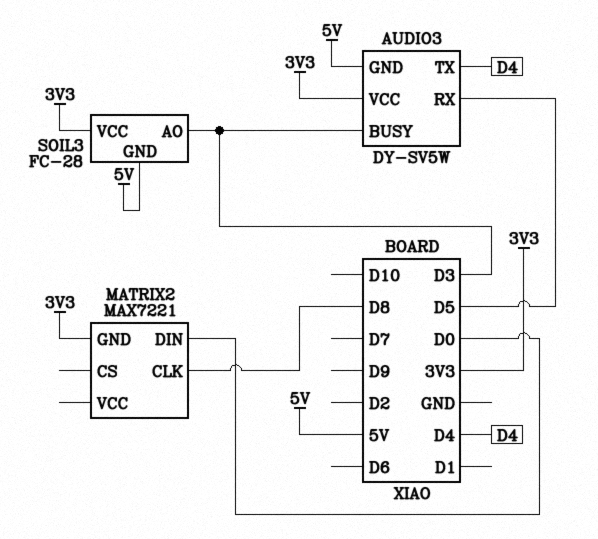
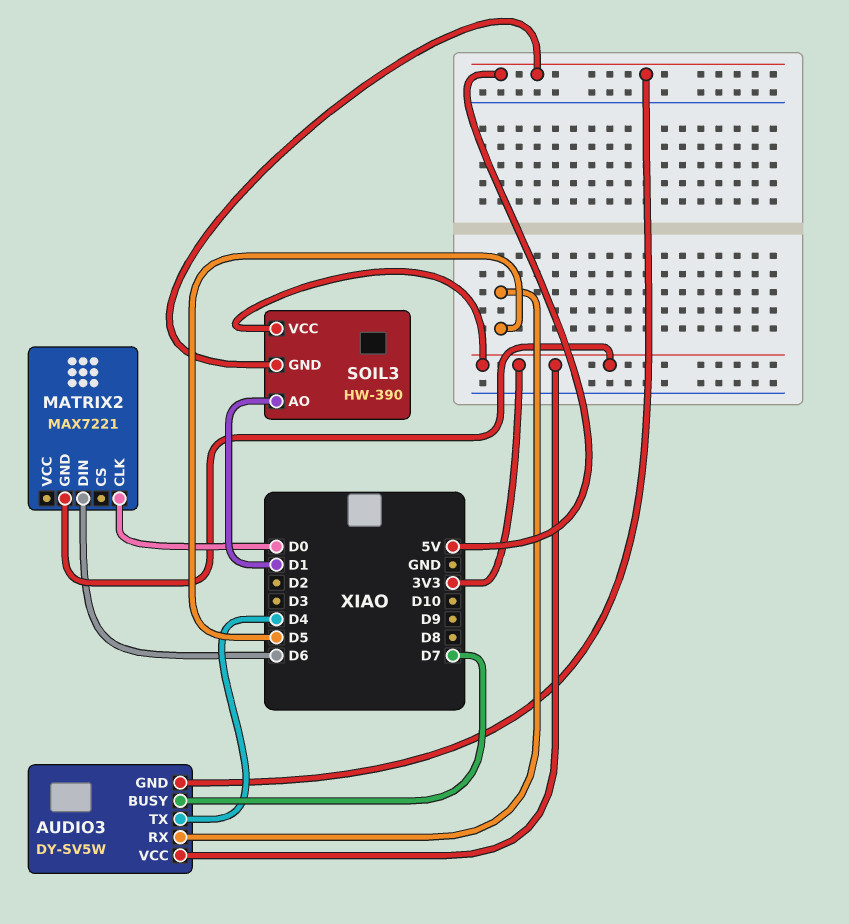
AUDIO3 pin BUSY: D3 -> D7
MATRIX2 pin CLK: D8 -> D0
MATRIX2 pin DIN: D0 -> D6
SOIL3: FC-28 -> HW-390
SOIL3 pin AO: D3 -> D1

